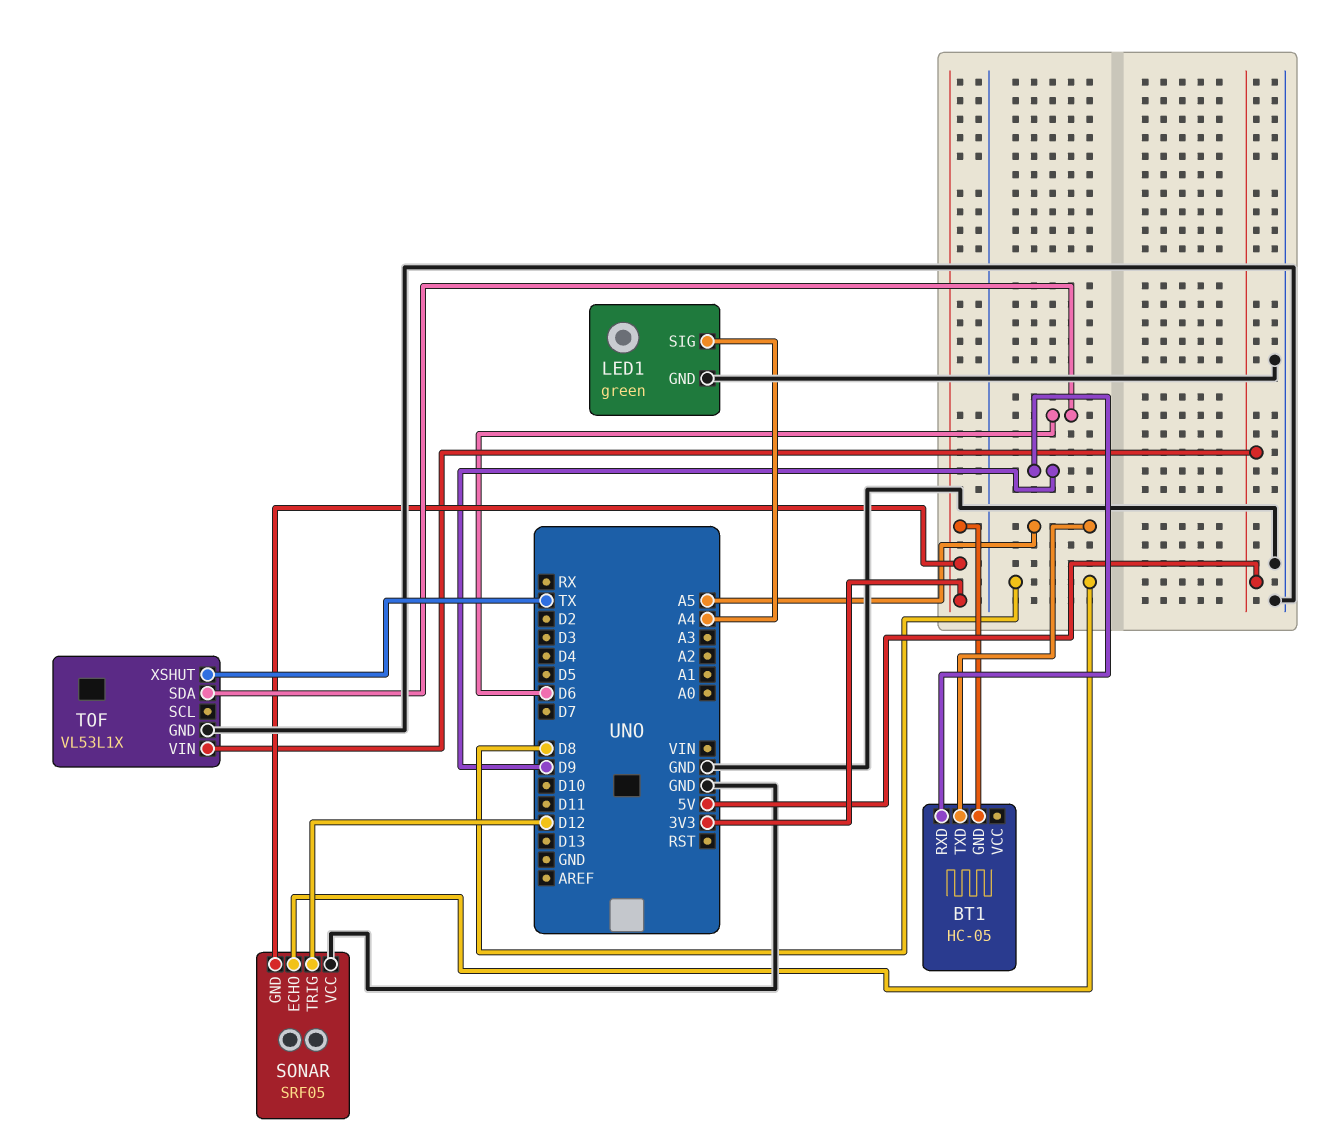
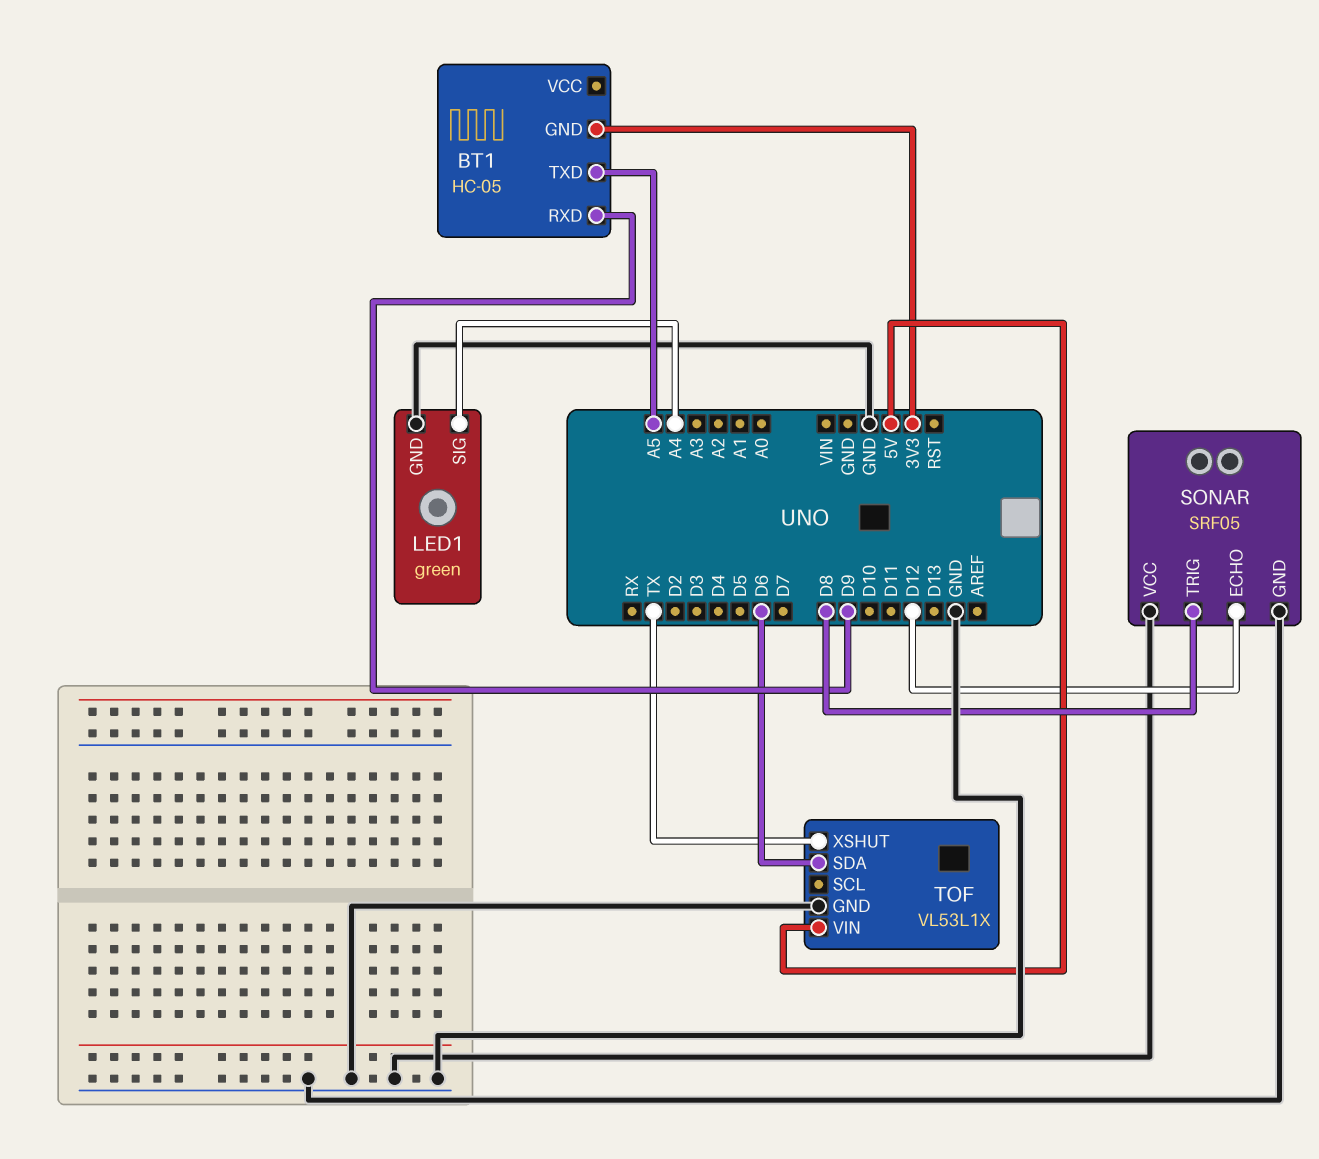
SONAR pin ECHO: D8 -> D12
SONAR pin GND: 3V3 -> GND
SONAR pin TRIG: D12 -> D8

